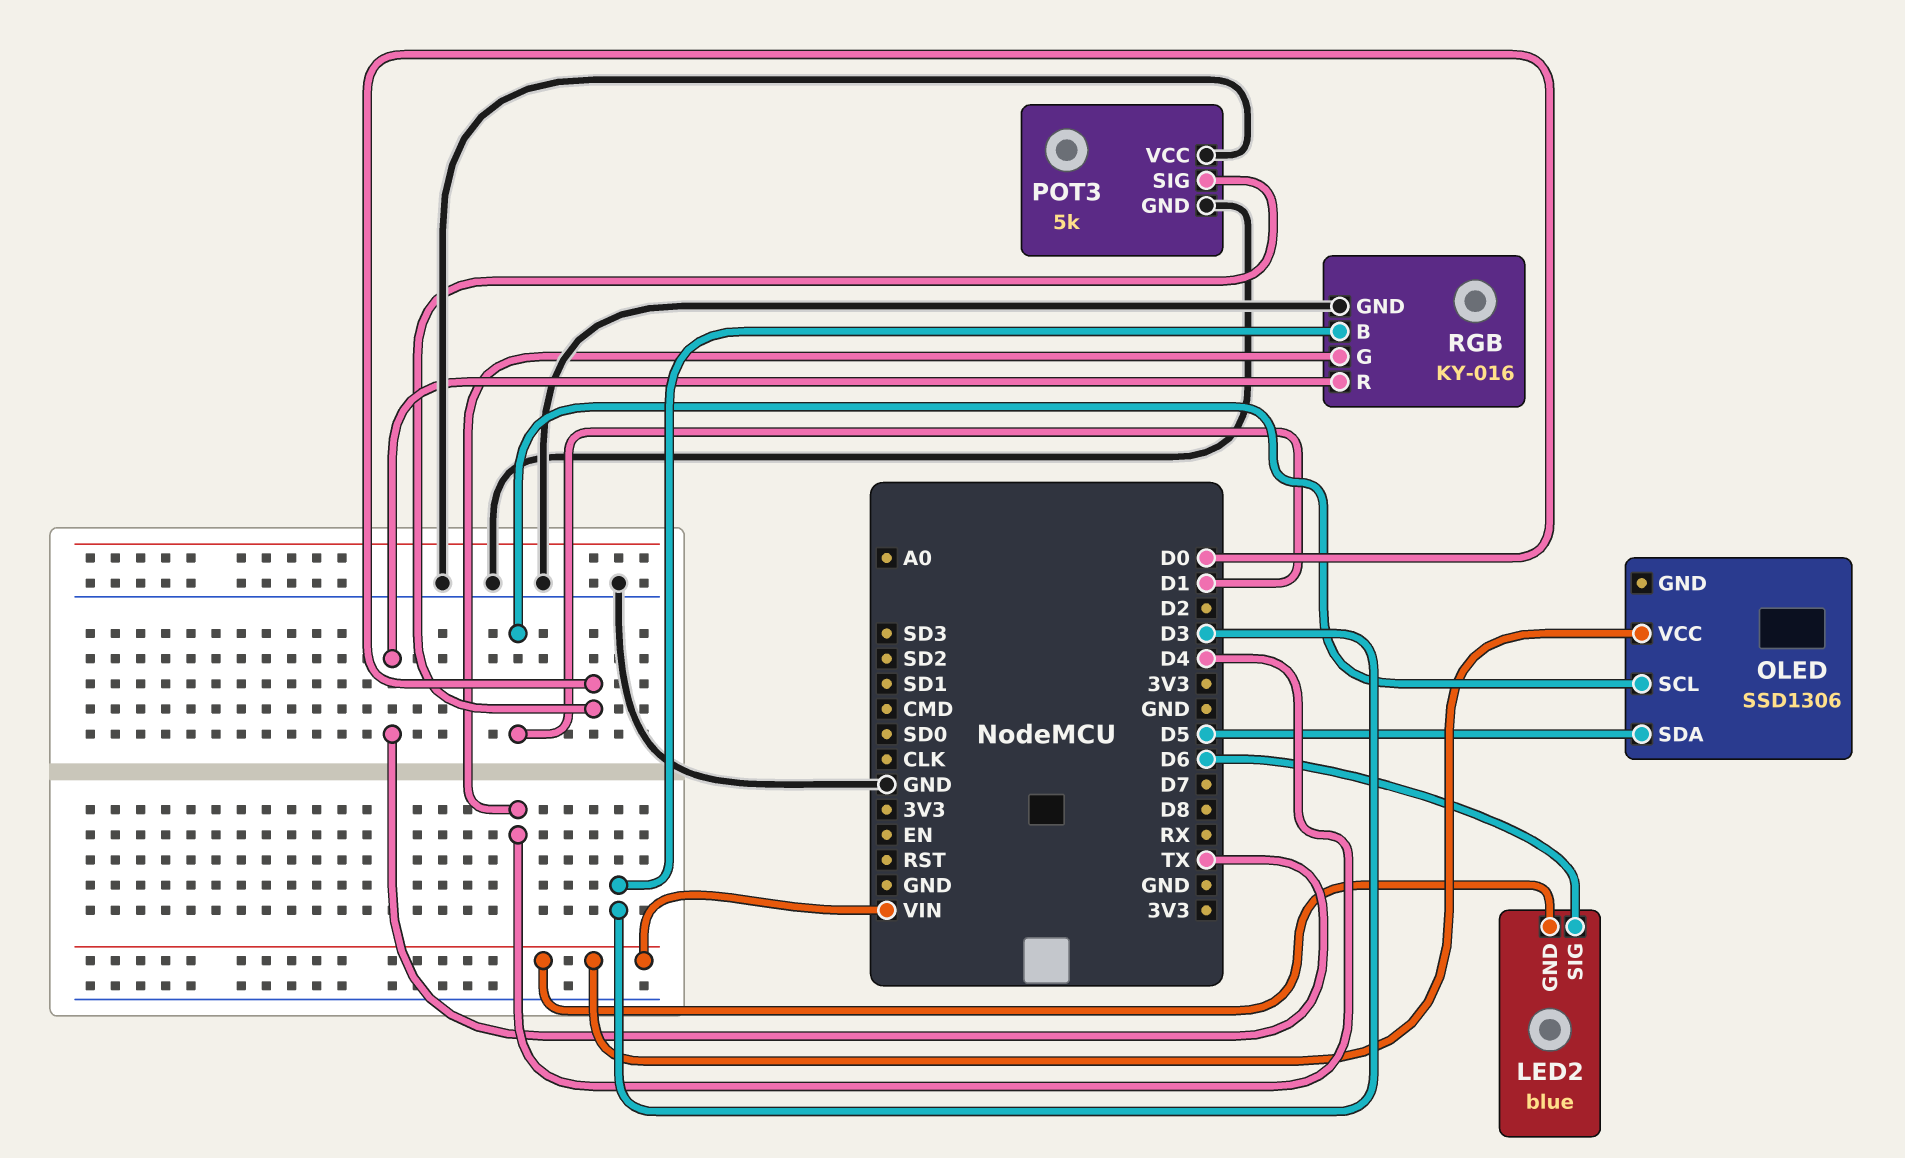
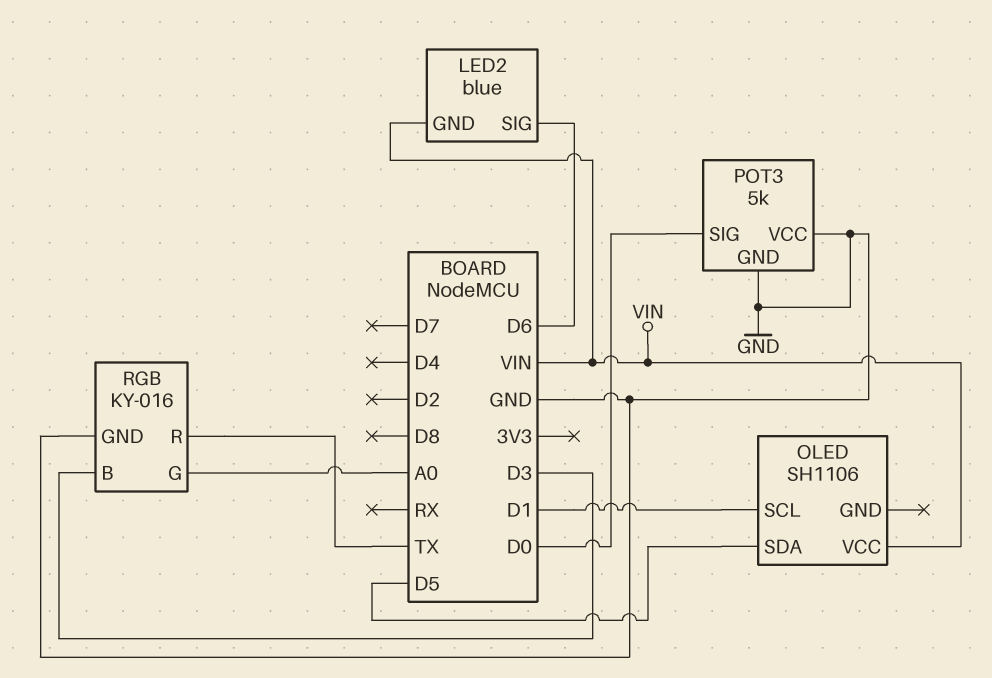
OLED: SSD1306 -> SH1106
RGB pin G: D4 -> A0

